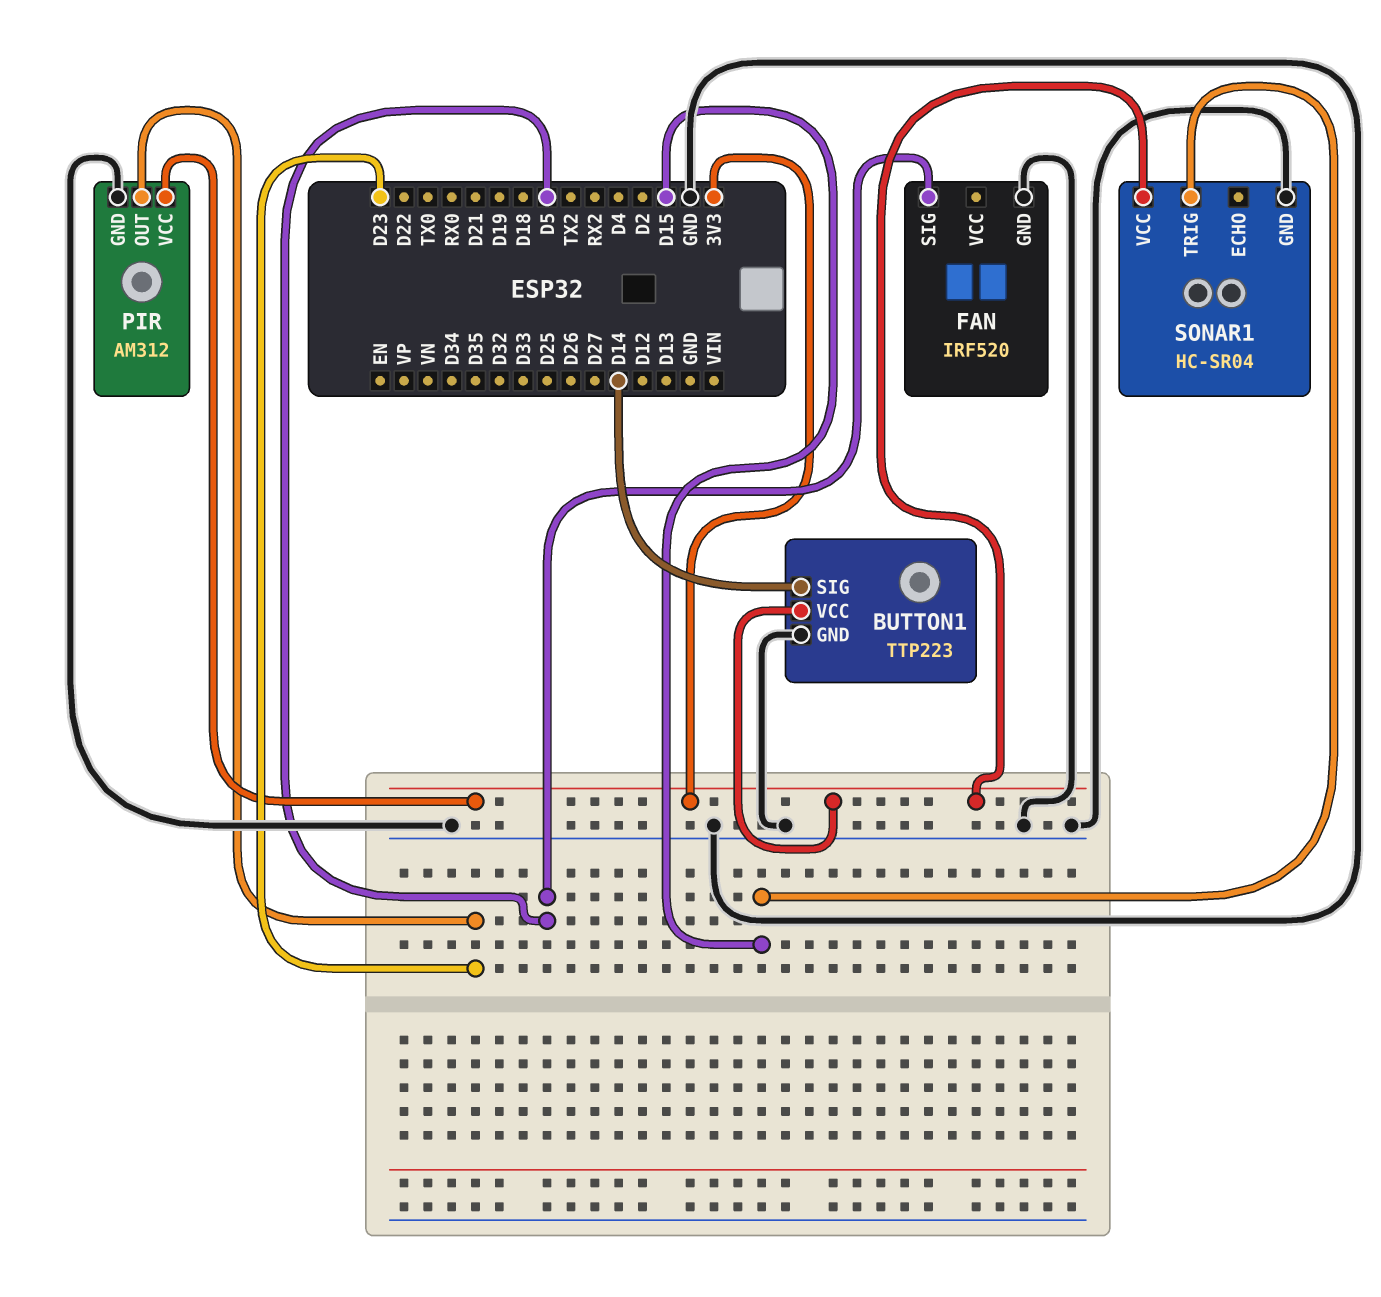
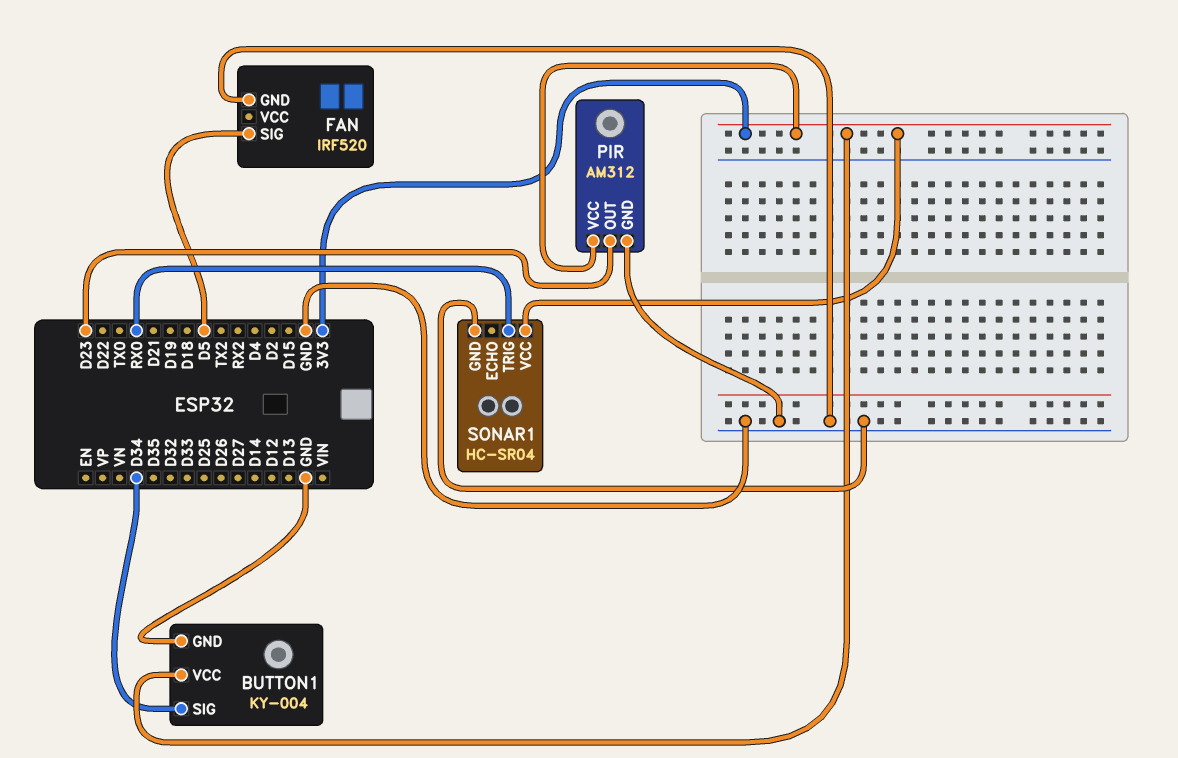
BUTTON1: TTP223 -> KY-004
BUTTON1 pin SIG: D14 -> D34
SONAR1 pin TRIG: D15 -> RX0

